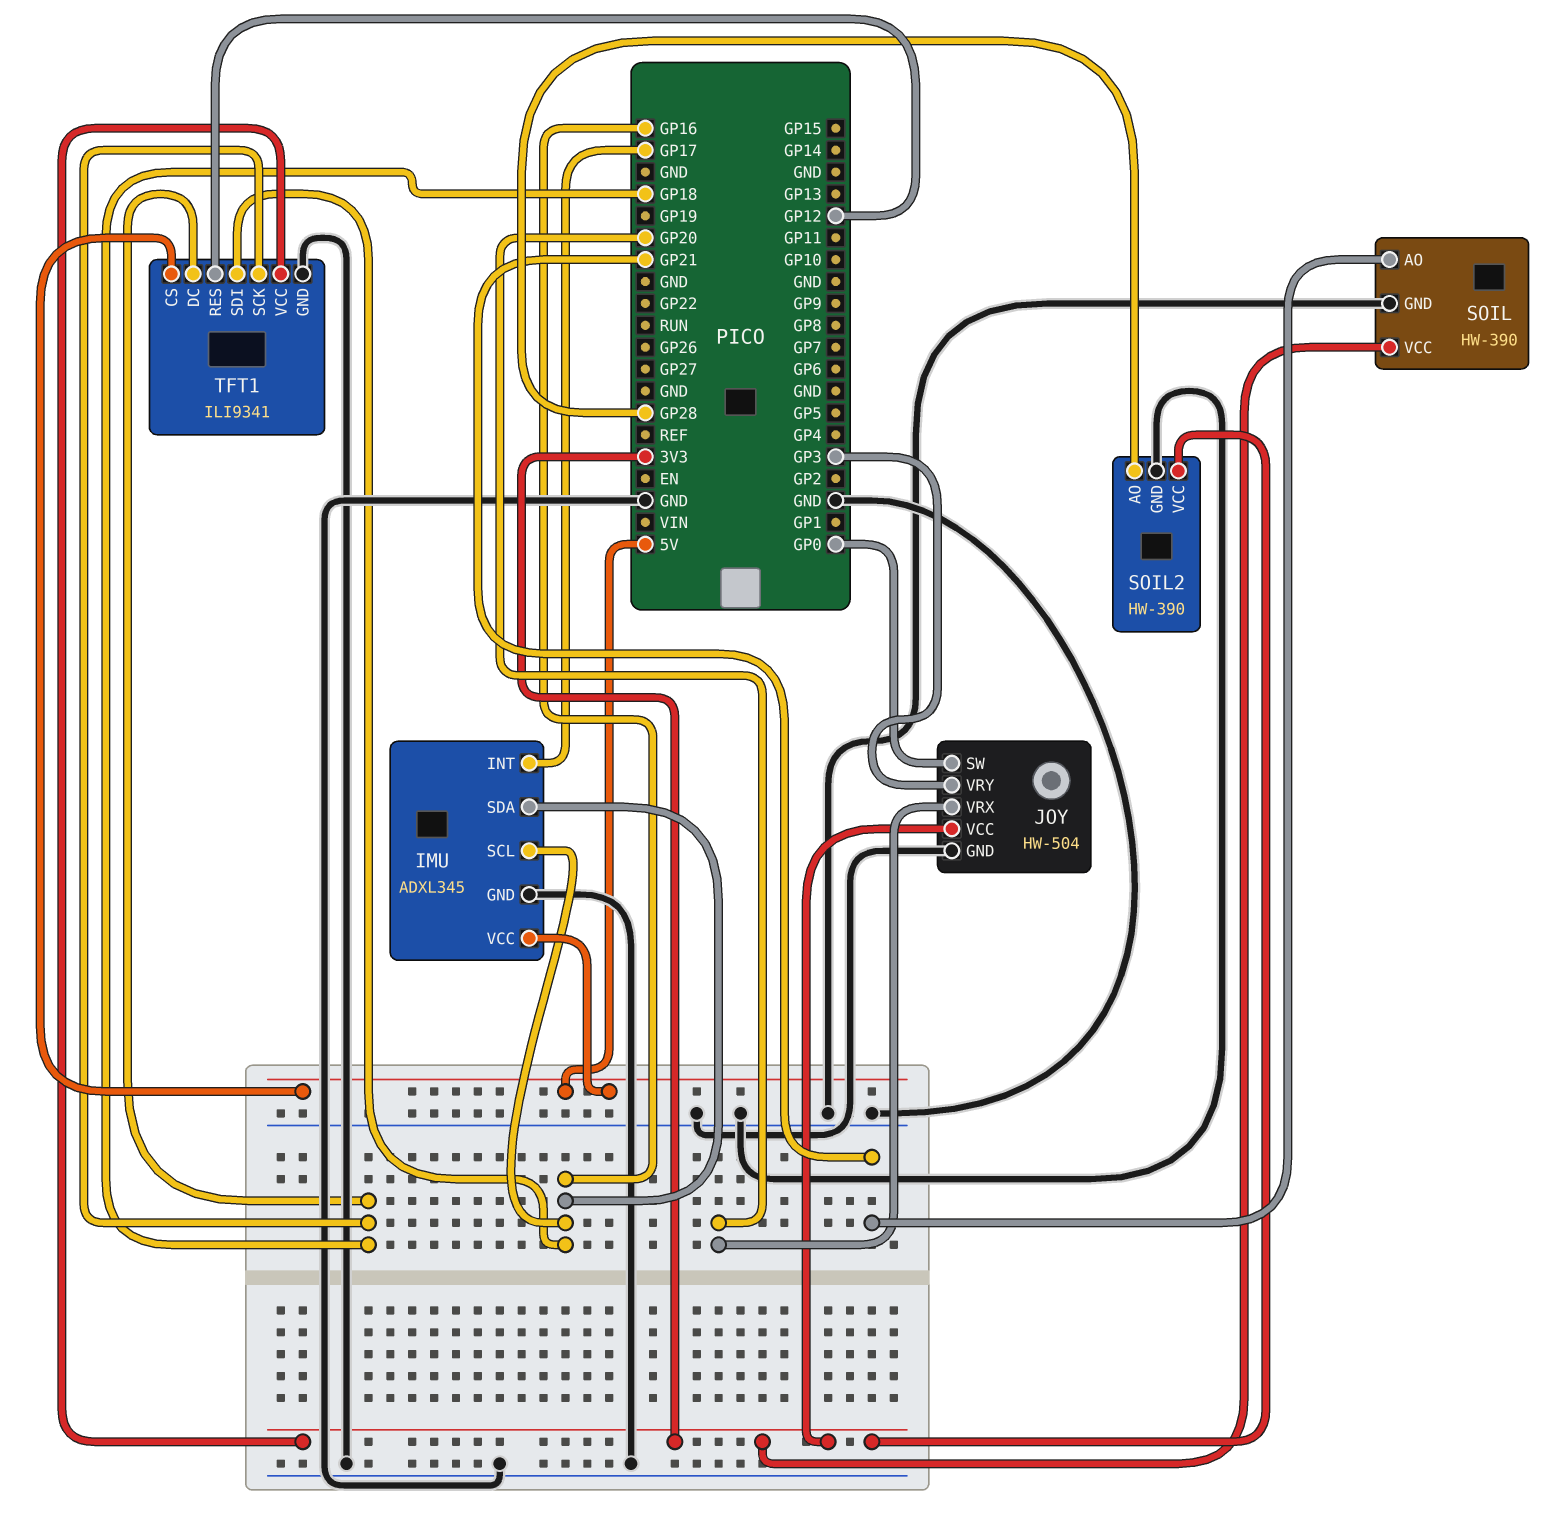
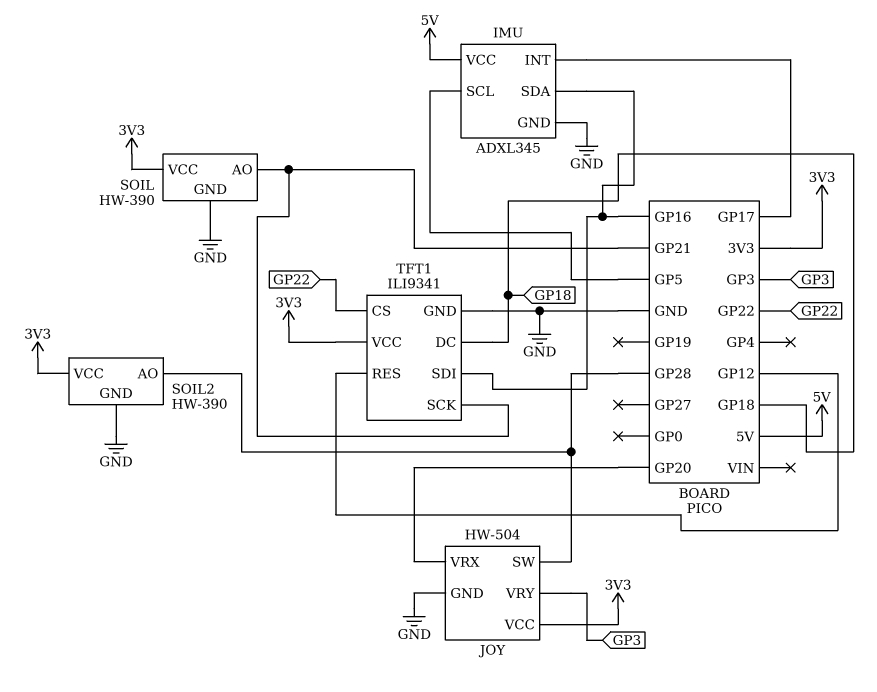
IMU pin SCL: GP16 -> GP5
JOY pin SW: GP0 -> GP28
TFT1 pin CS: 5V -> GP22
TFT1 pin SCK: GP18 -> GP21

